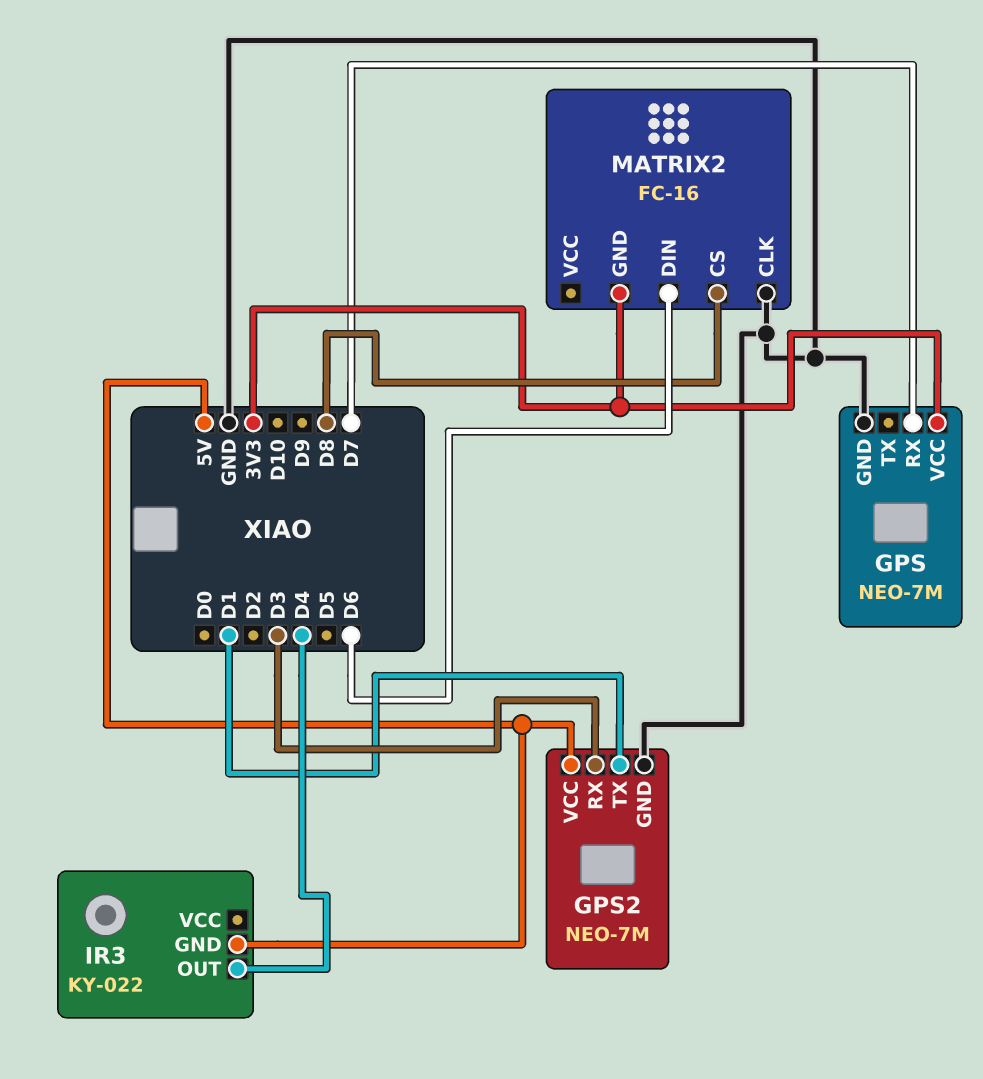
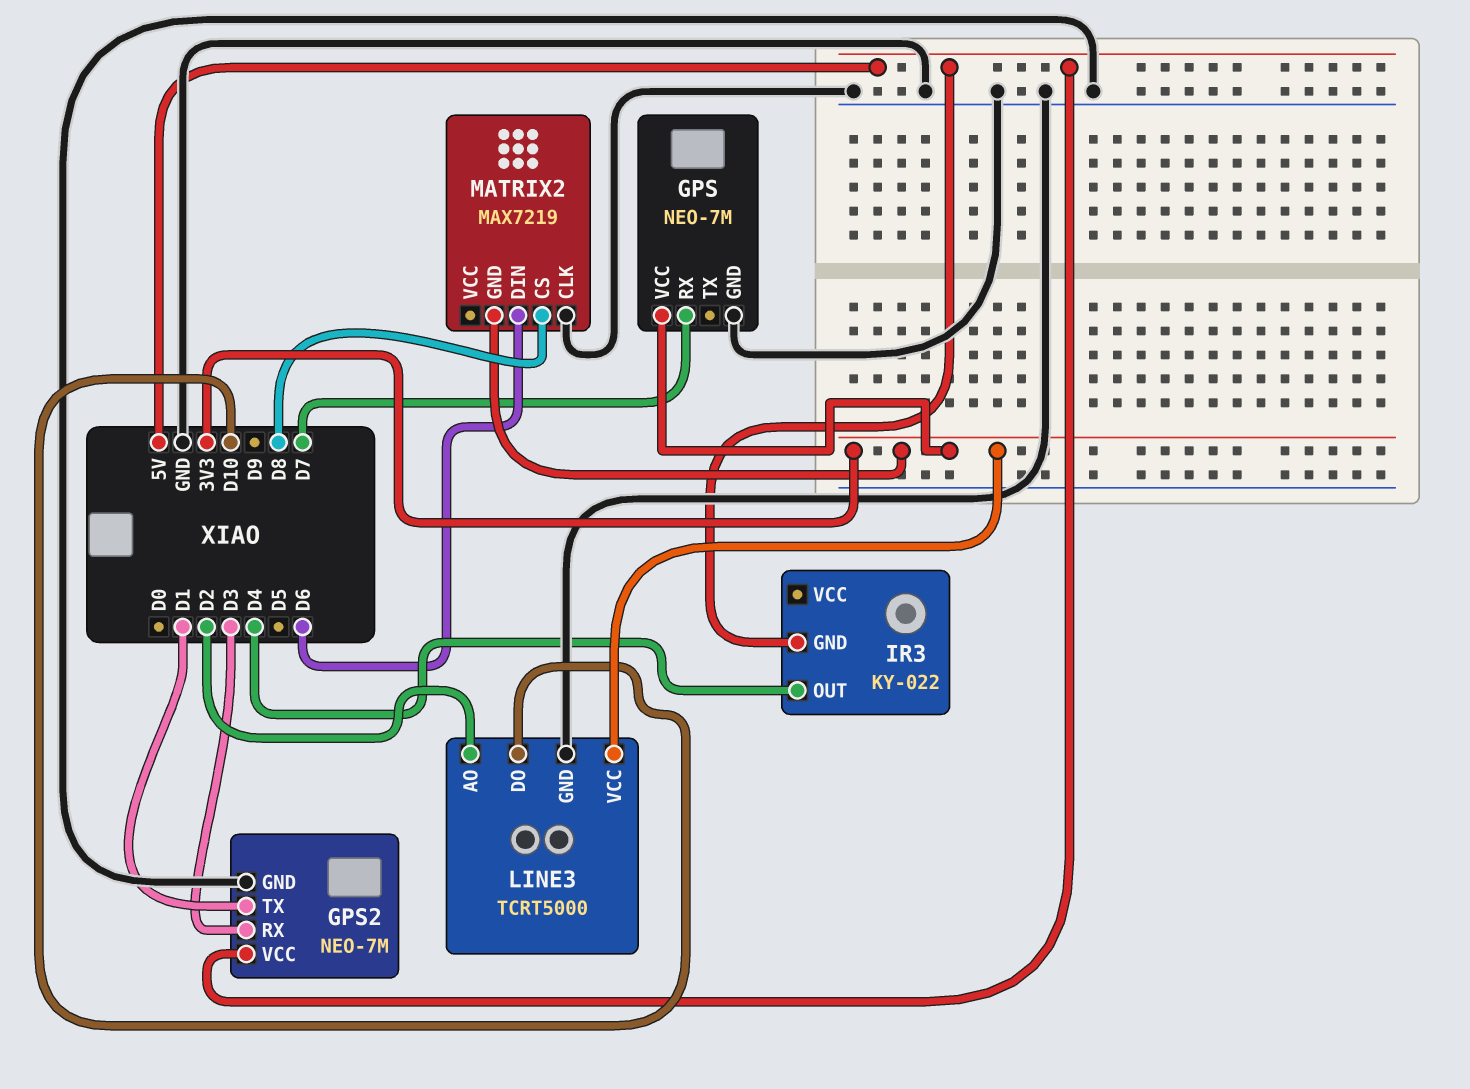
LINE3: none -> TCRT5000
LINE3 pin AO: none -> D2
LINE3 pin DO: none -> D10
LINE3 pin GND: none -> GND
LINE3 pin VCC: none -> 3V3
MATRIX2: FC-16 -> MAX7219

